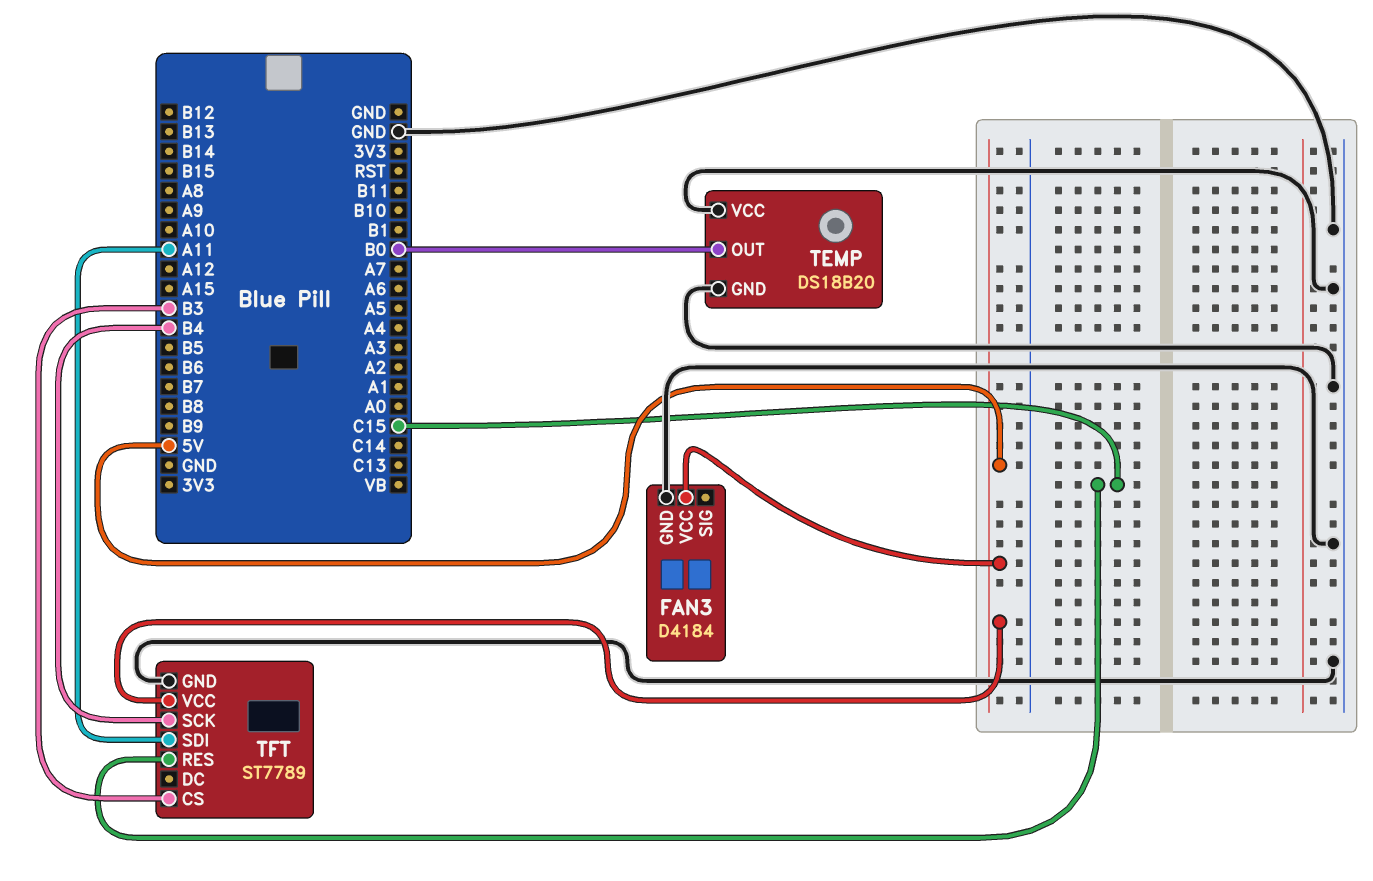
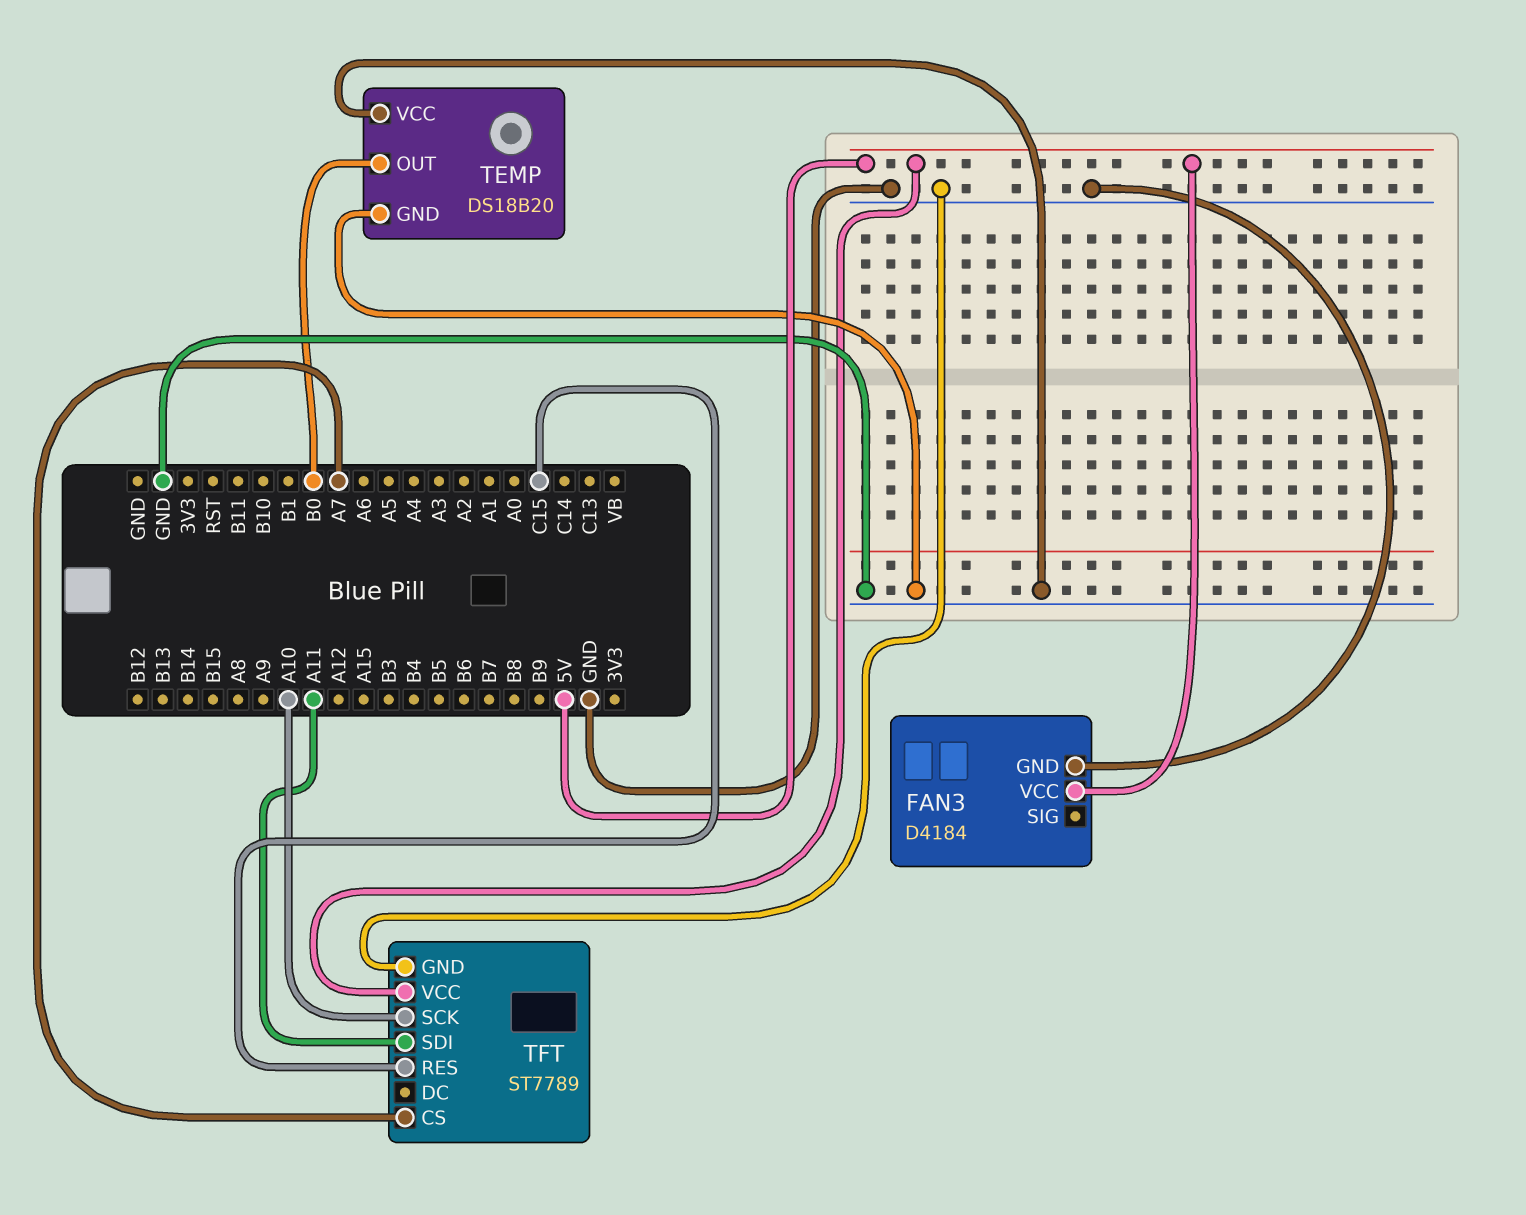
TFT pin CS: B3 -> A7
TFT pin SCK: B4 -> A10

